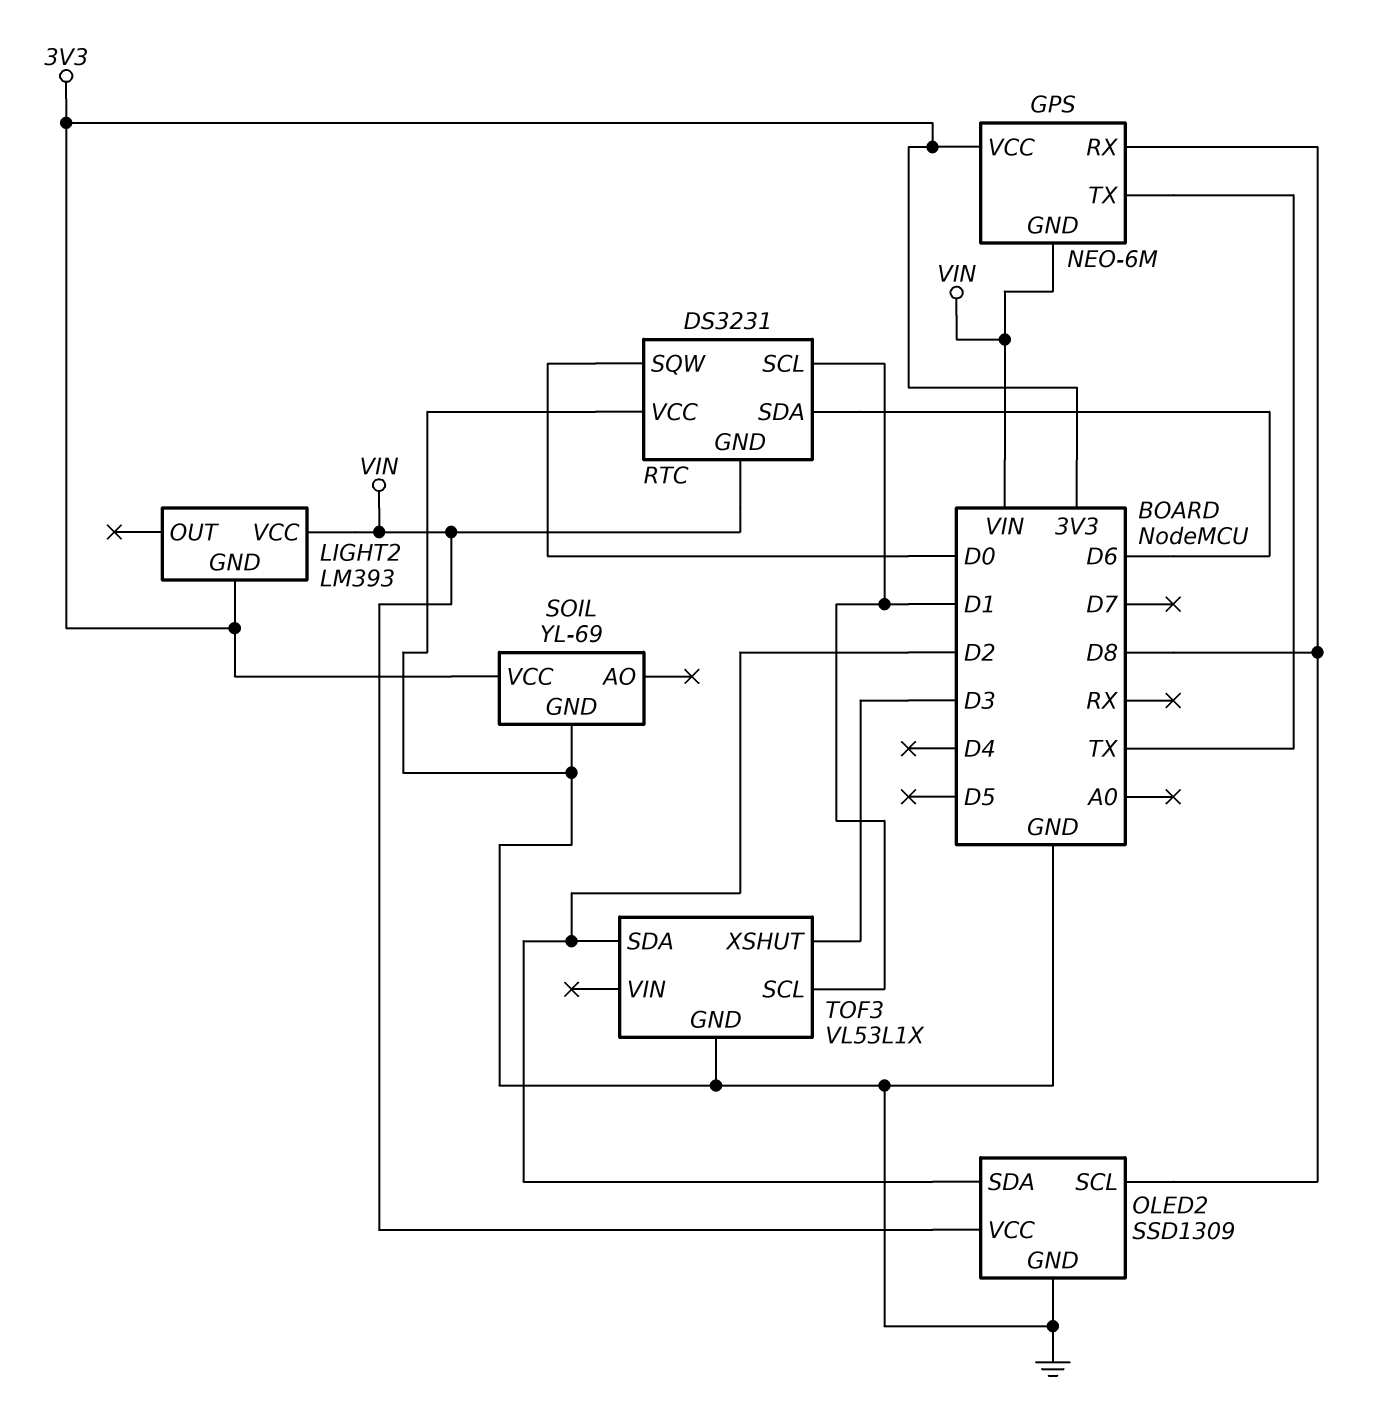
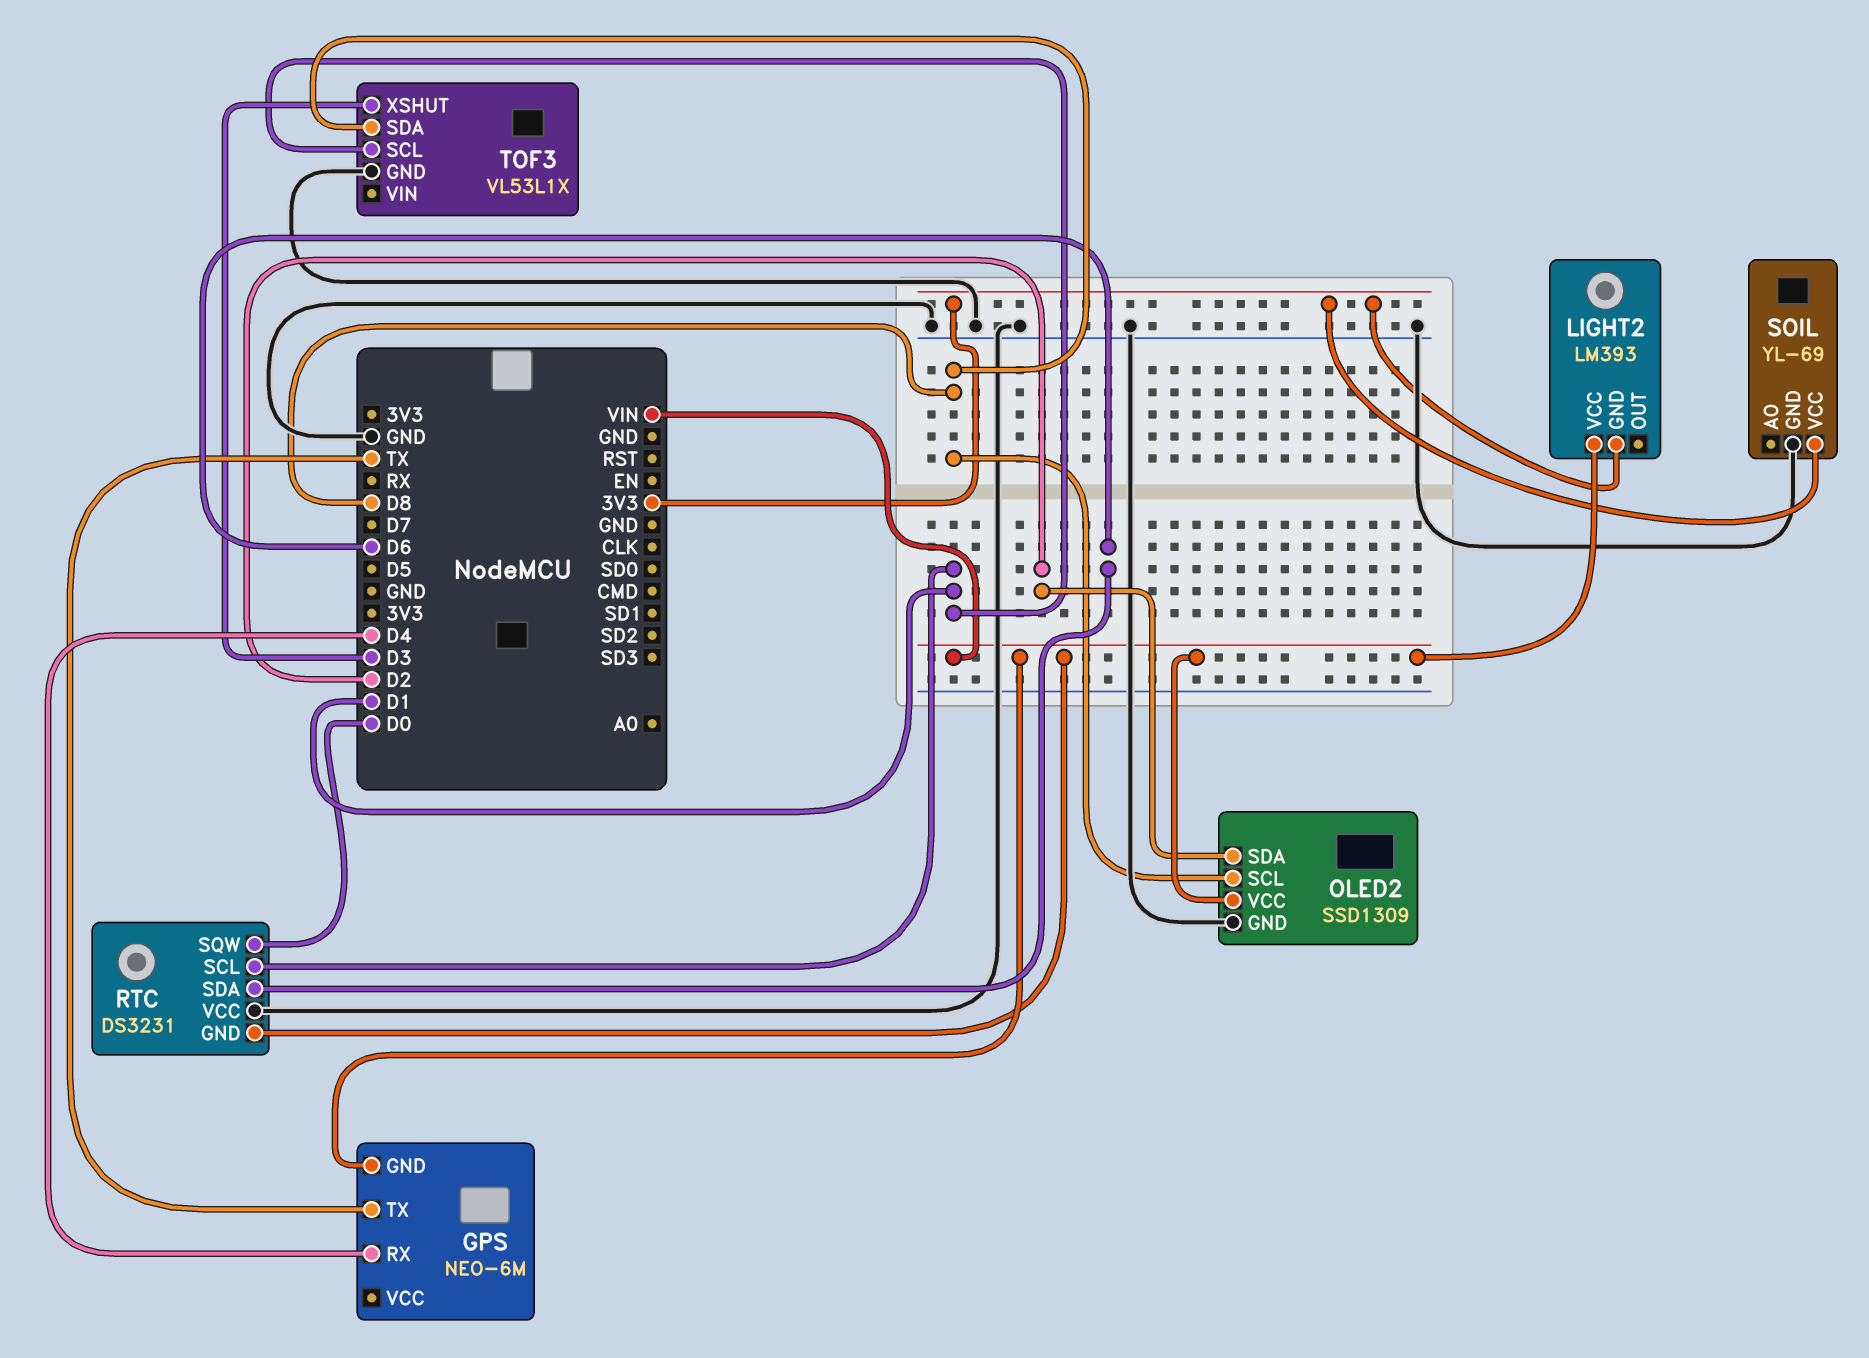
GPS pin RX: D8 -> D4
GPS pin VCC: 3V3 -> none
TOF3 pin SDA: D2 -> D8

